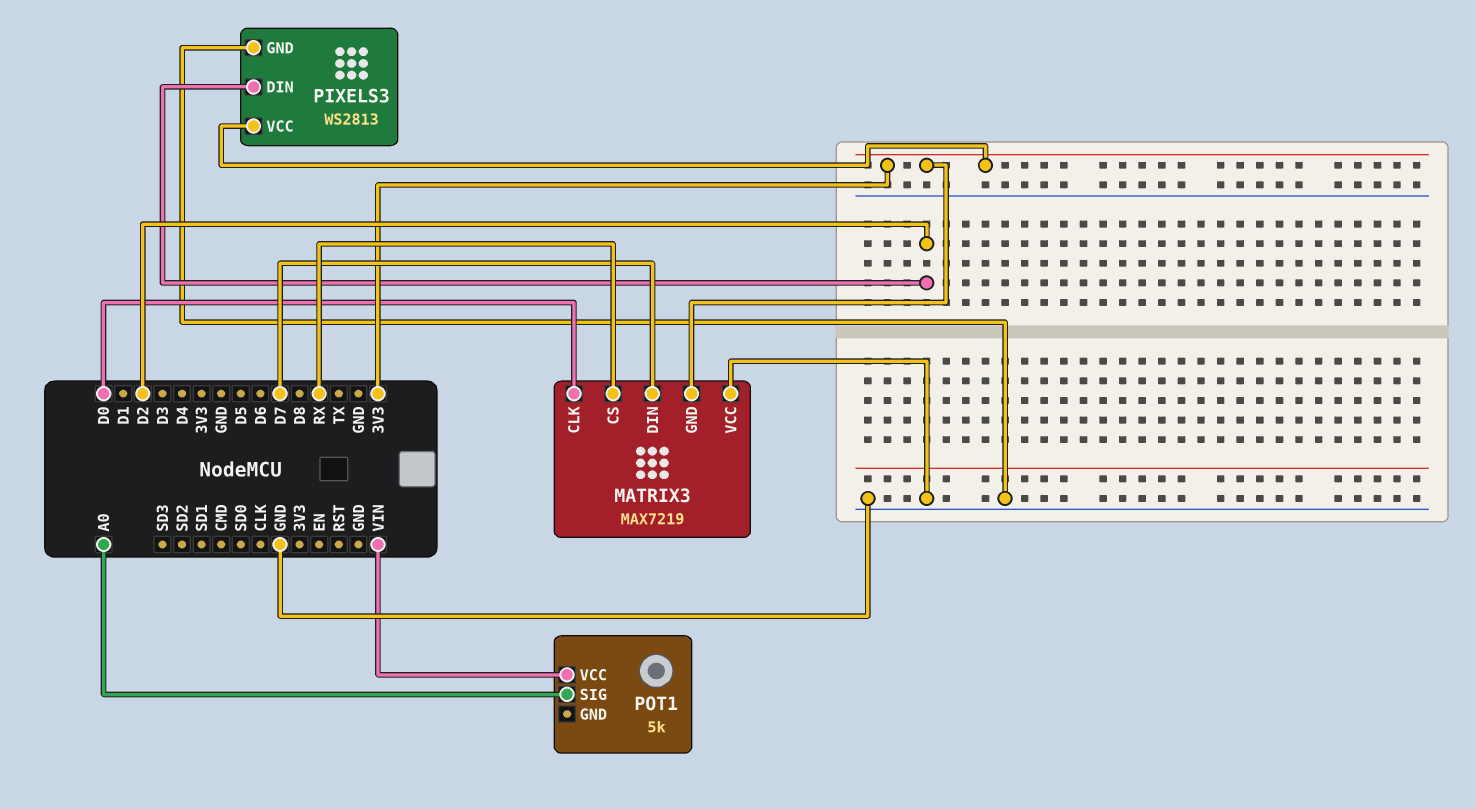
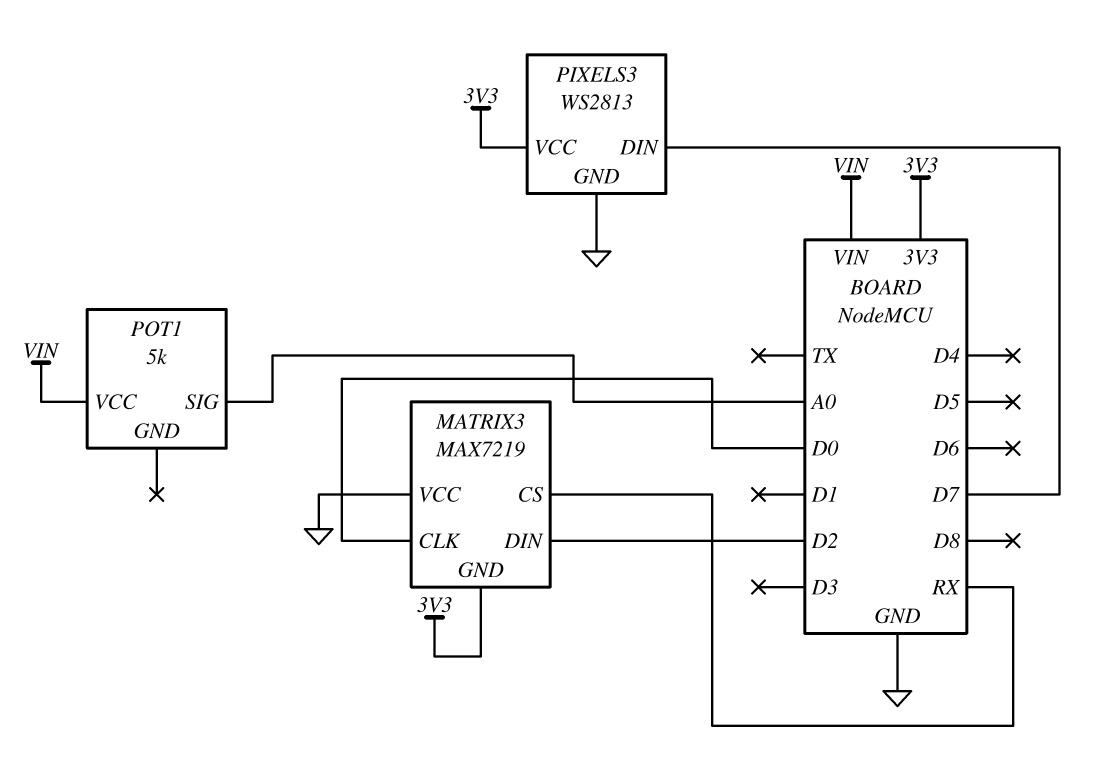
MATRIX3 pin DIN: D7 -> D2
PIXELS3 pin DIN: D2 -> D7

